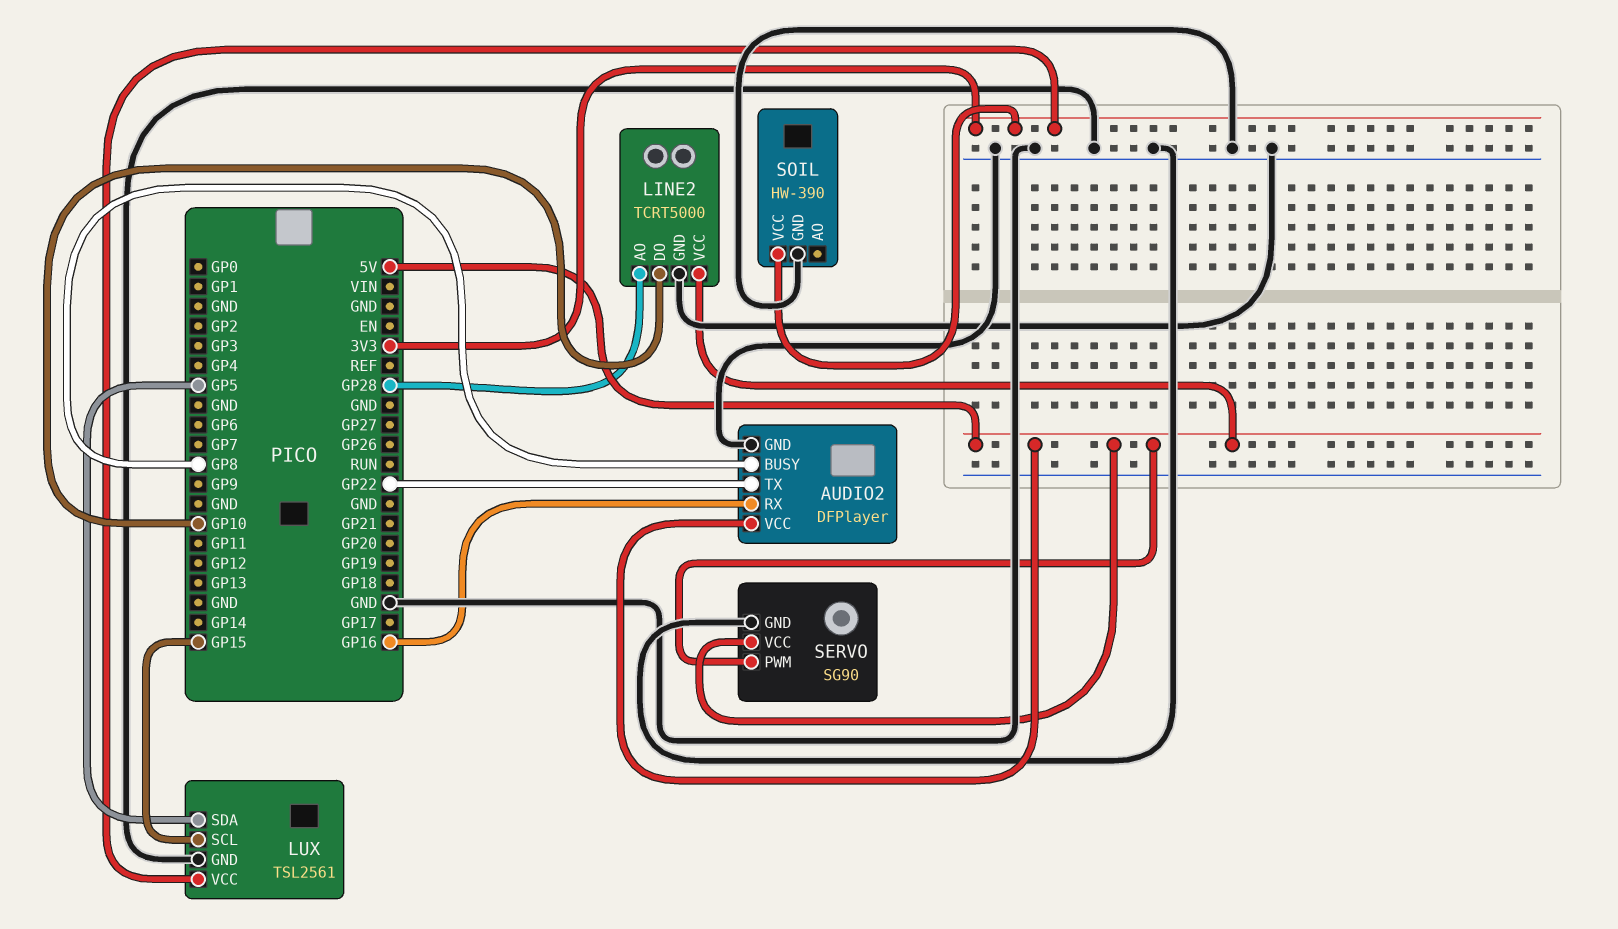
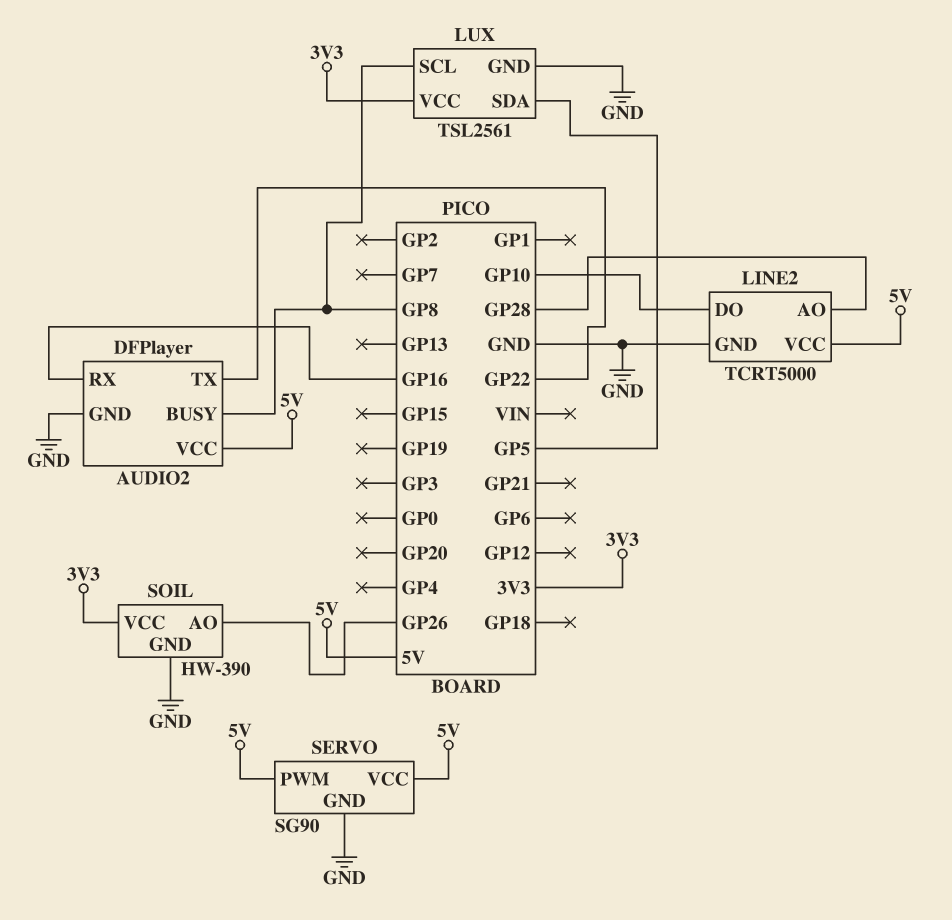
LUX pin SCL: GP15 -> GP8
SOIL pin AO: none -> GP26

